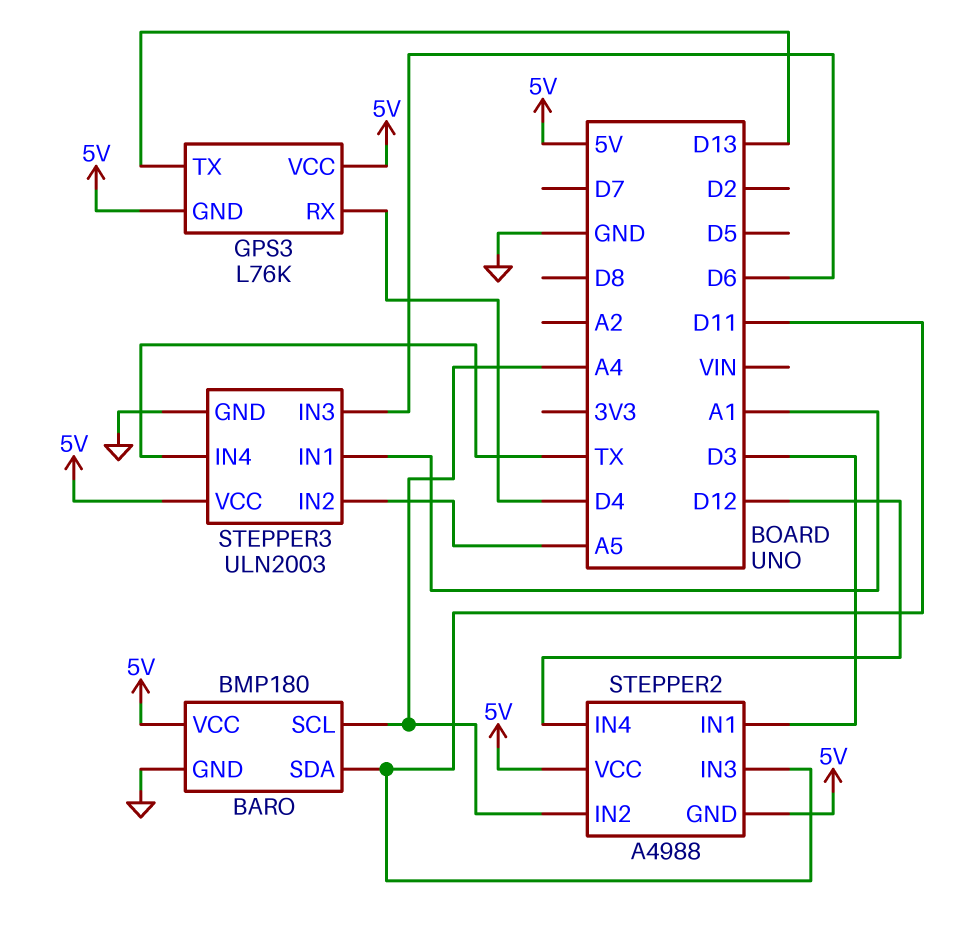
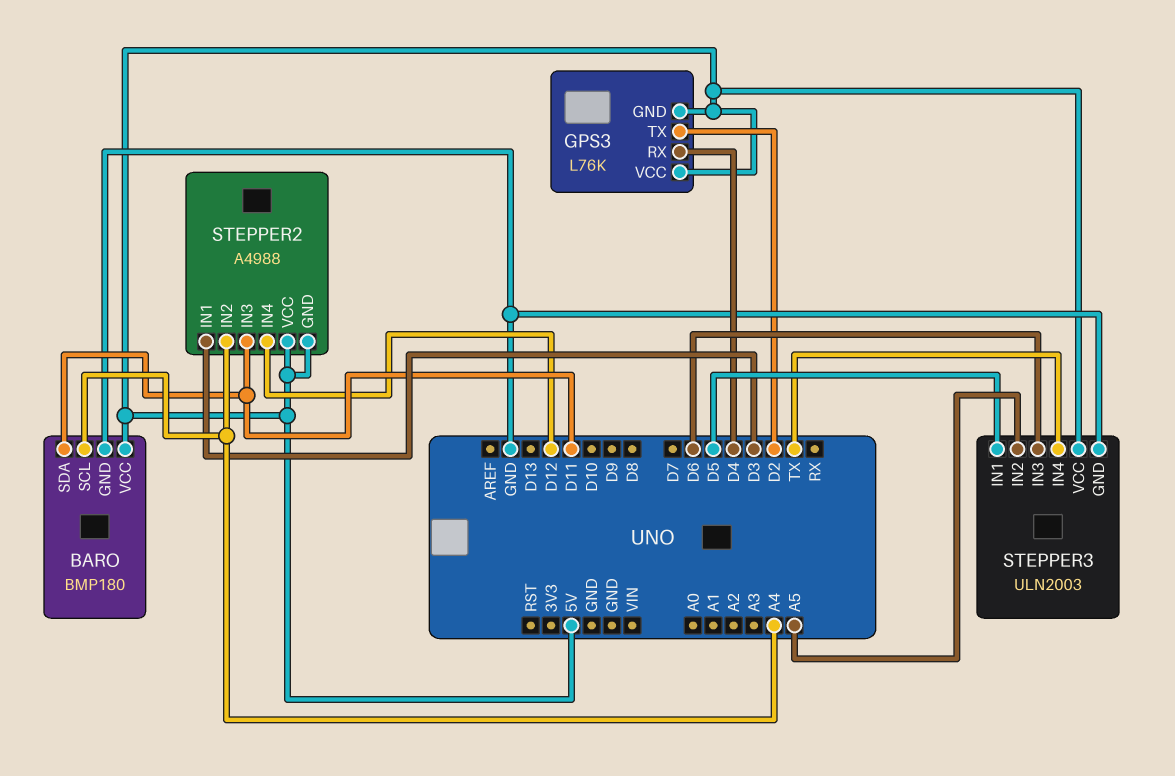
GPS3 pin TX: D13 -> D2
STEPPER3 pin IN1: A1 -> D5

